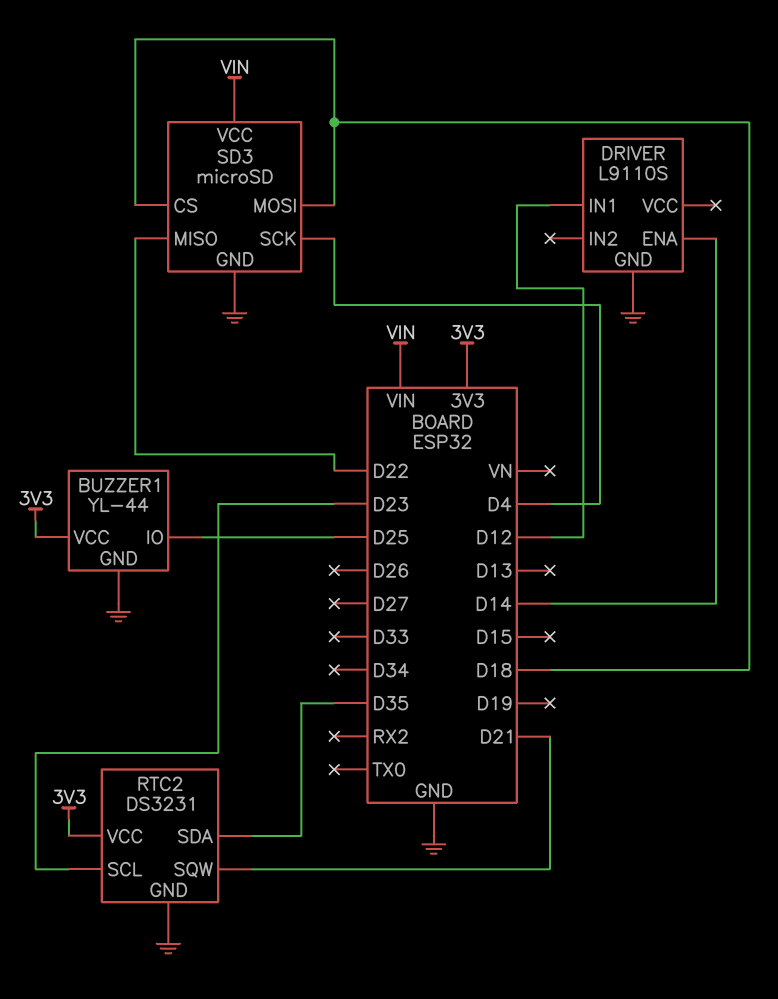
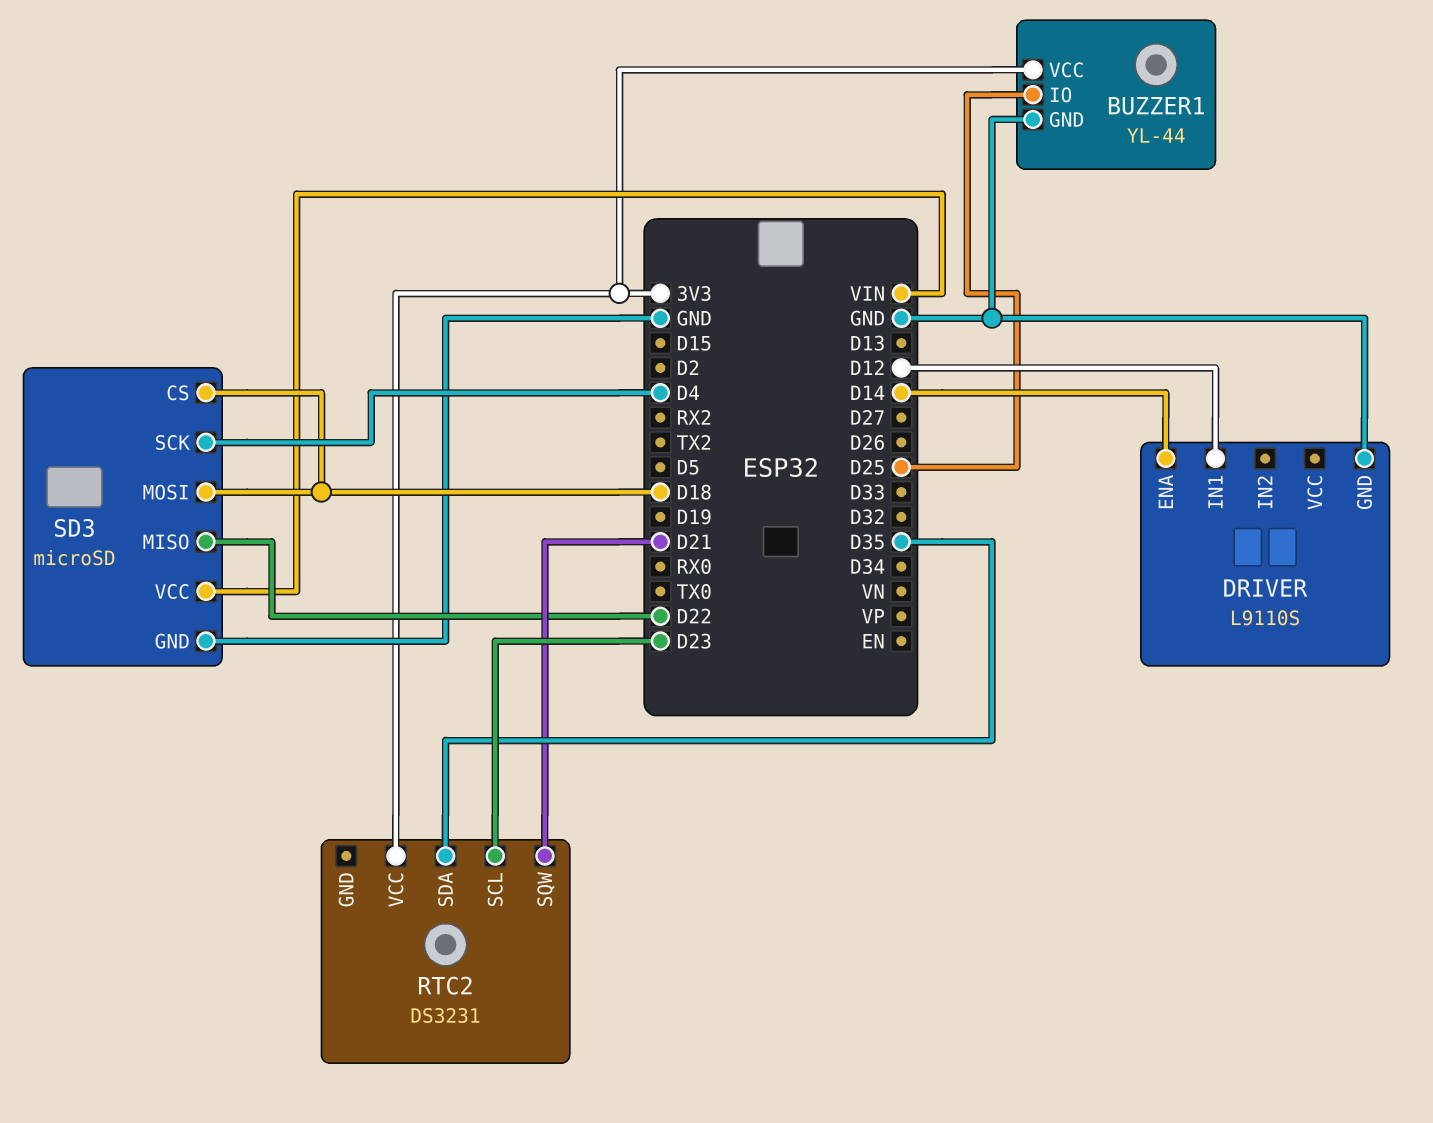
RTC2 pin GND: GND -> none

